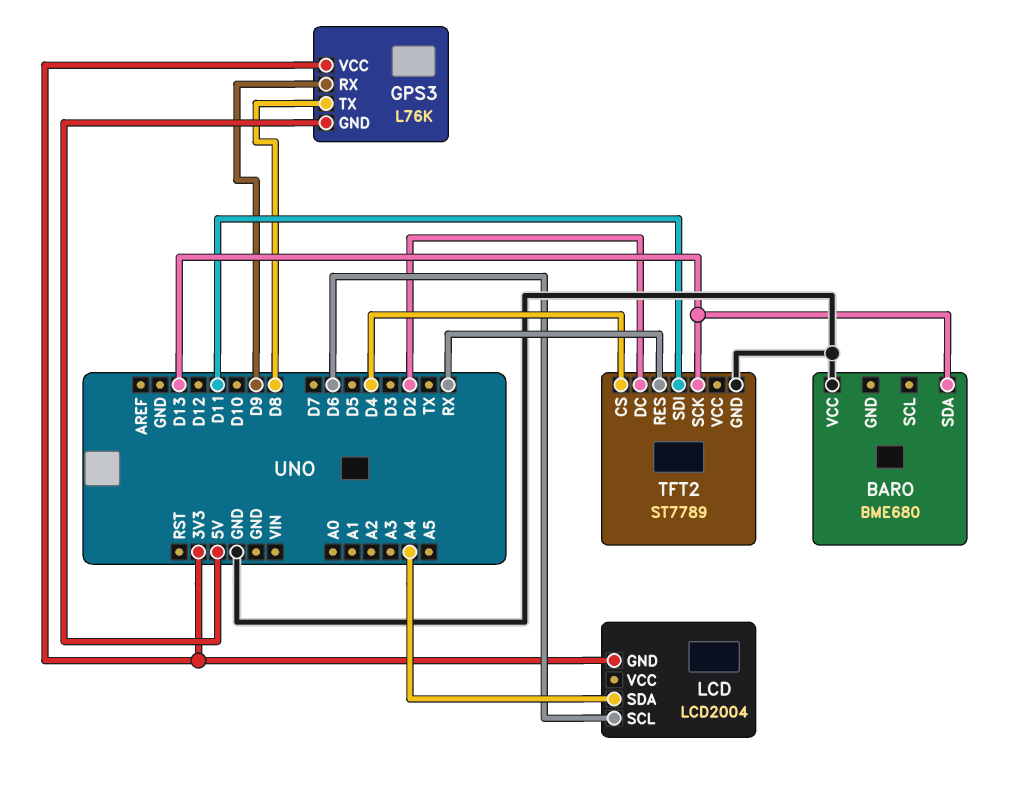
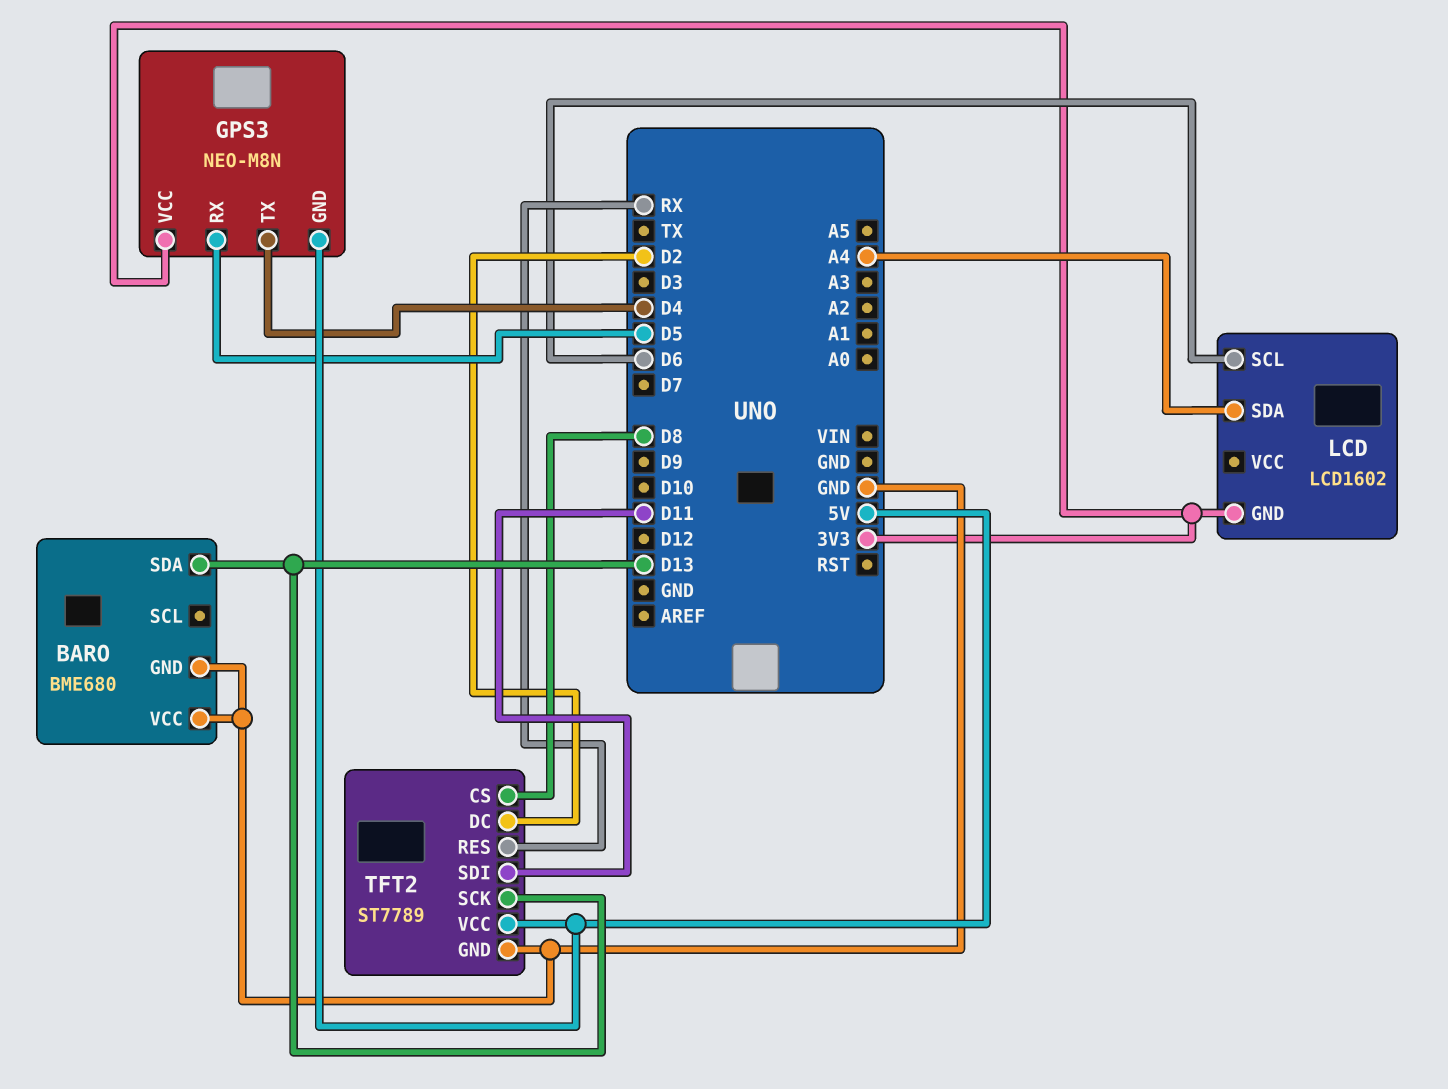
BARO pin GND: none -> GND
GPS3: L76K -> NEO-M8N
GPS3 pin RX: D9 -> D5
GPS3 pin TX: D8 -> D4
LCD: LCD2004 -> LCD1602
TFT2 pin CS: D4 -> D8
TFT2 pin VCC: none -> 5V

